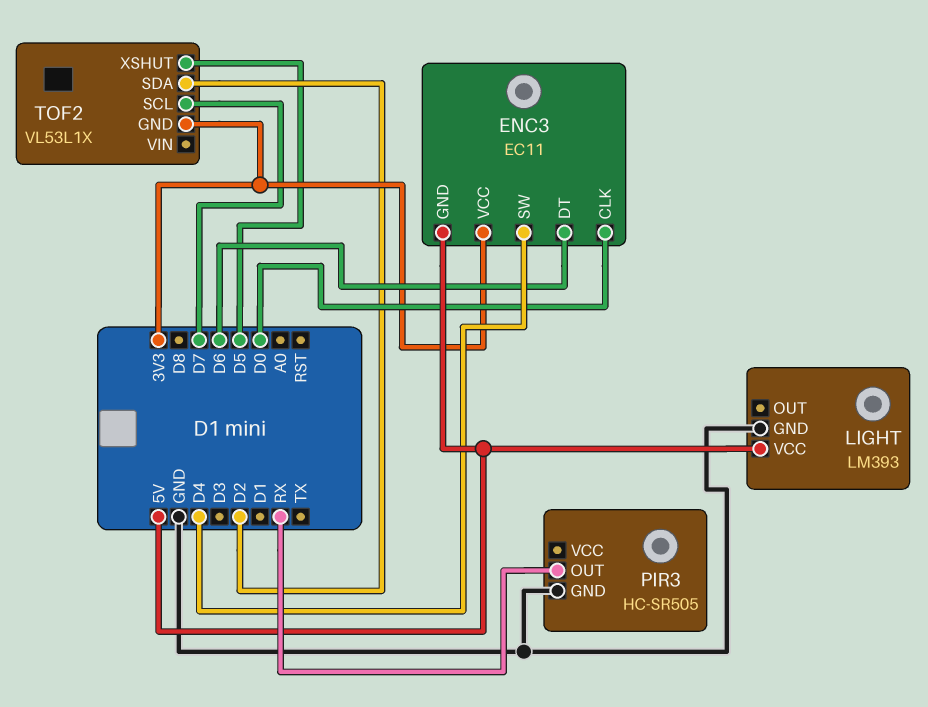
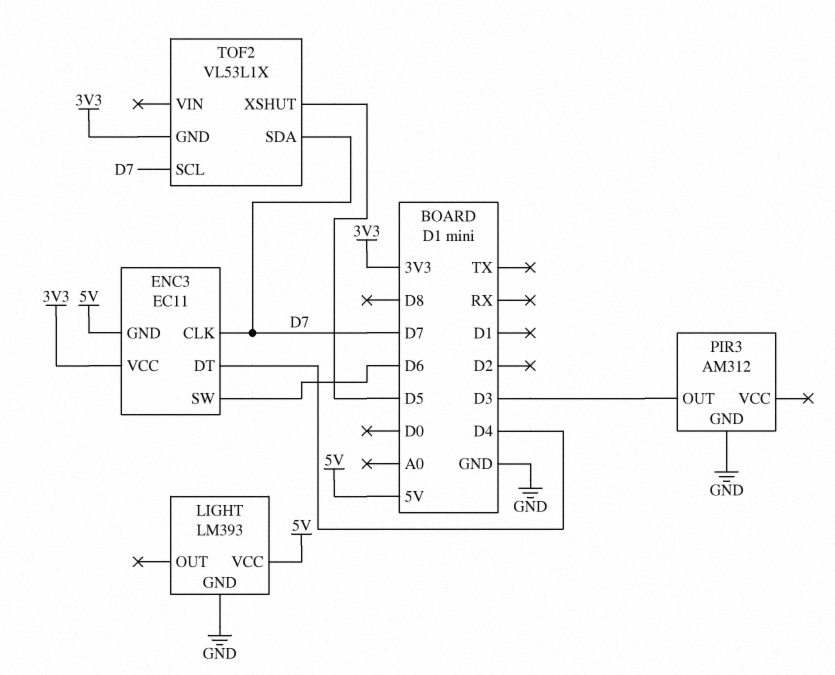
ENC3 pin CLK: D0 -> D7
ENC3 pin DT: D6 -> D4
ENC3 pin SW: D4 -> D6
PIR3: HC-SR505 -> AM312
PIR3 pin OUT: RX -> D3
TOF2 pin SDA: D2 -> D7

